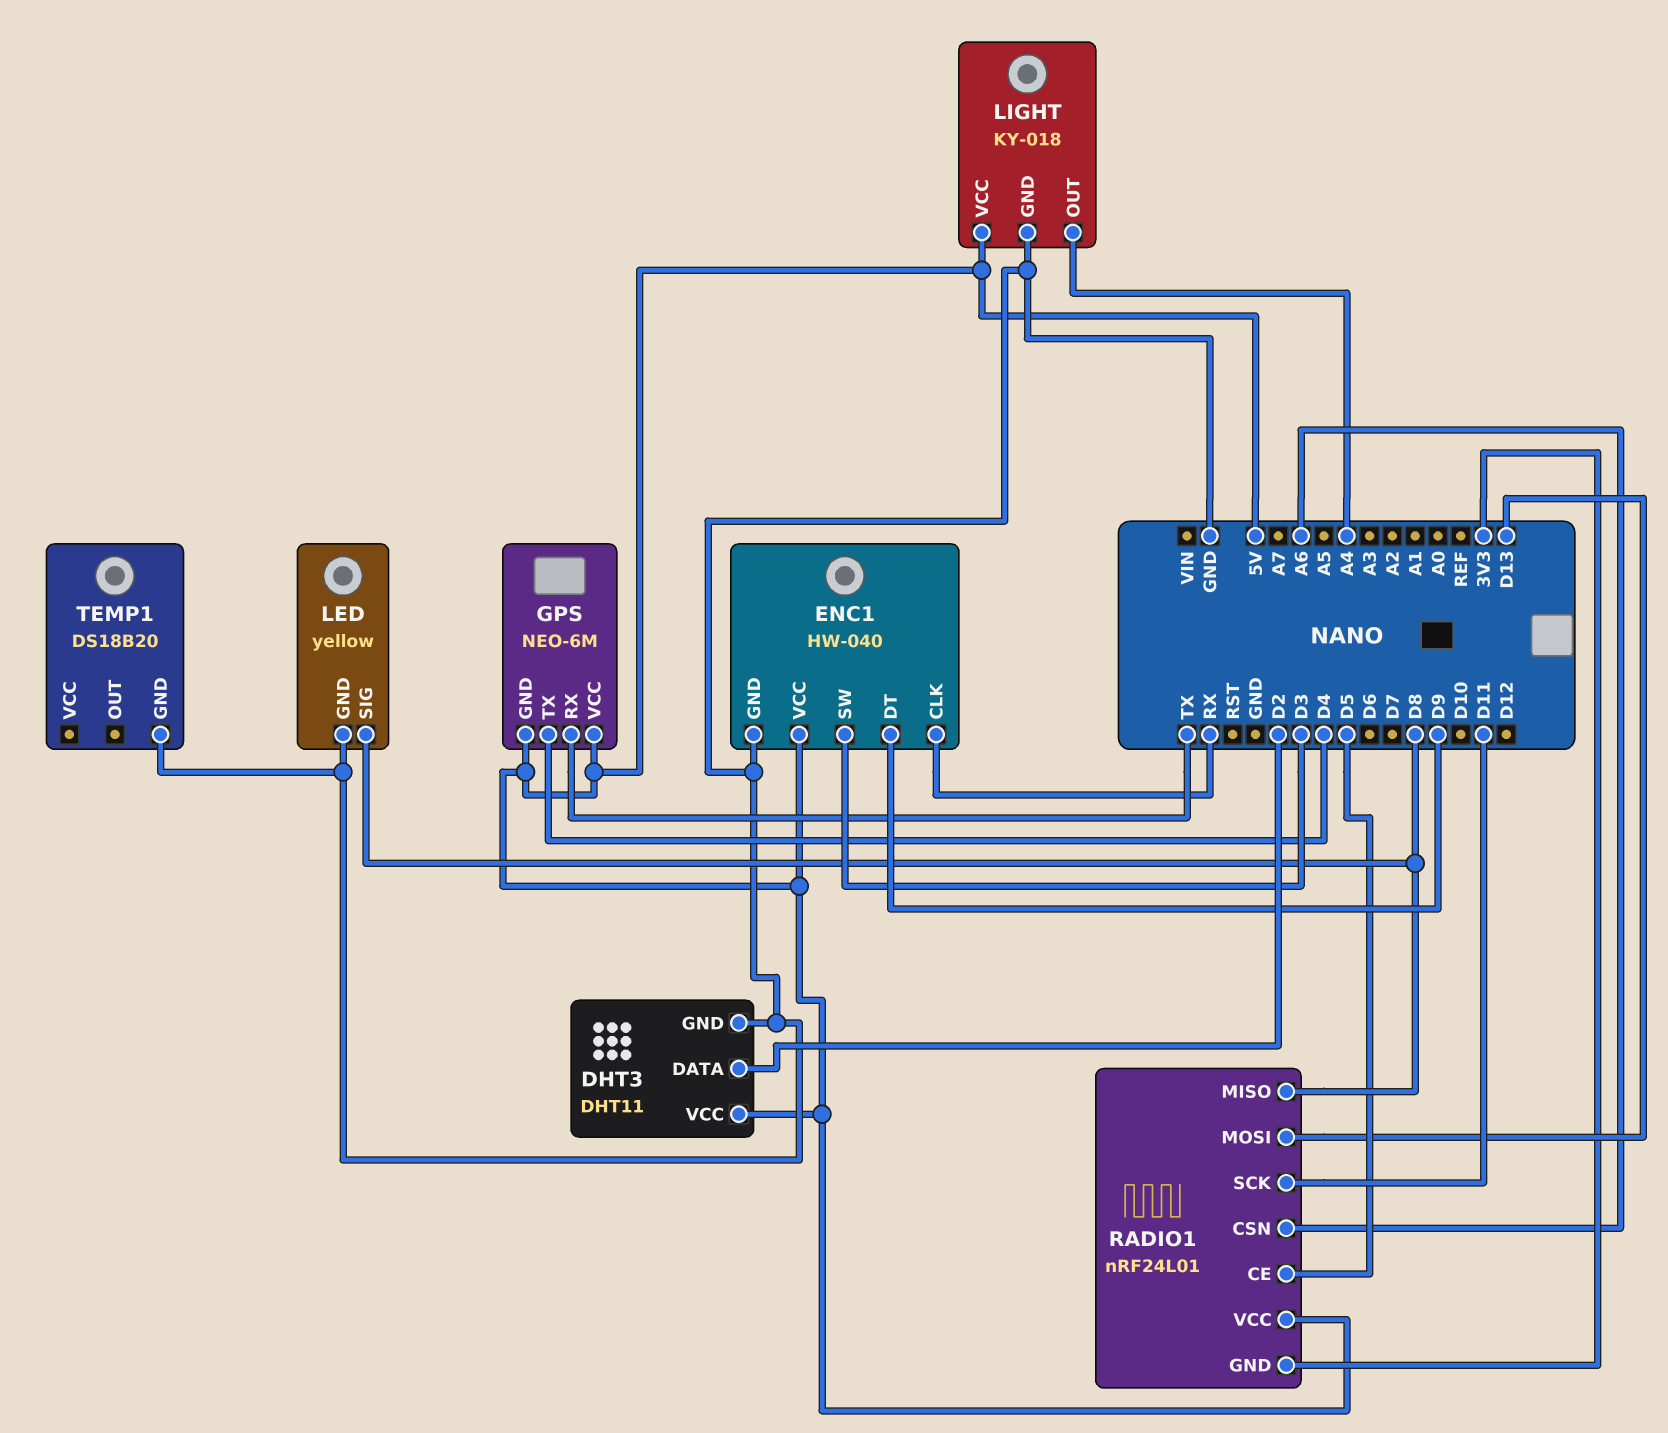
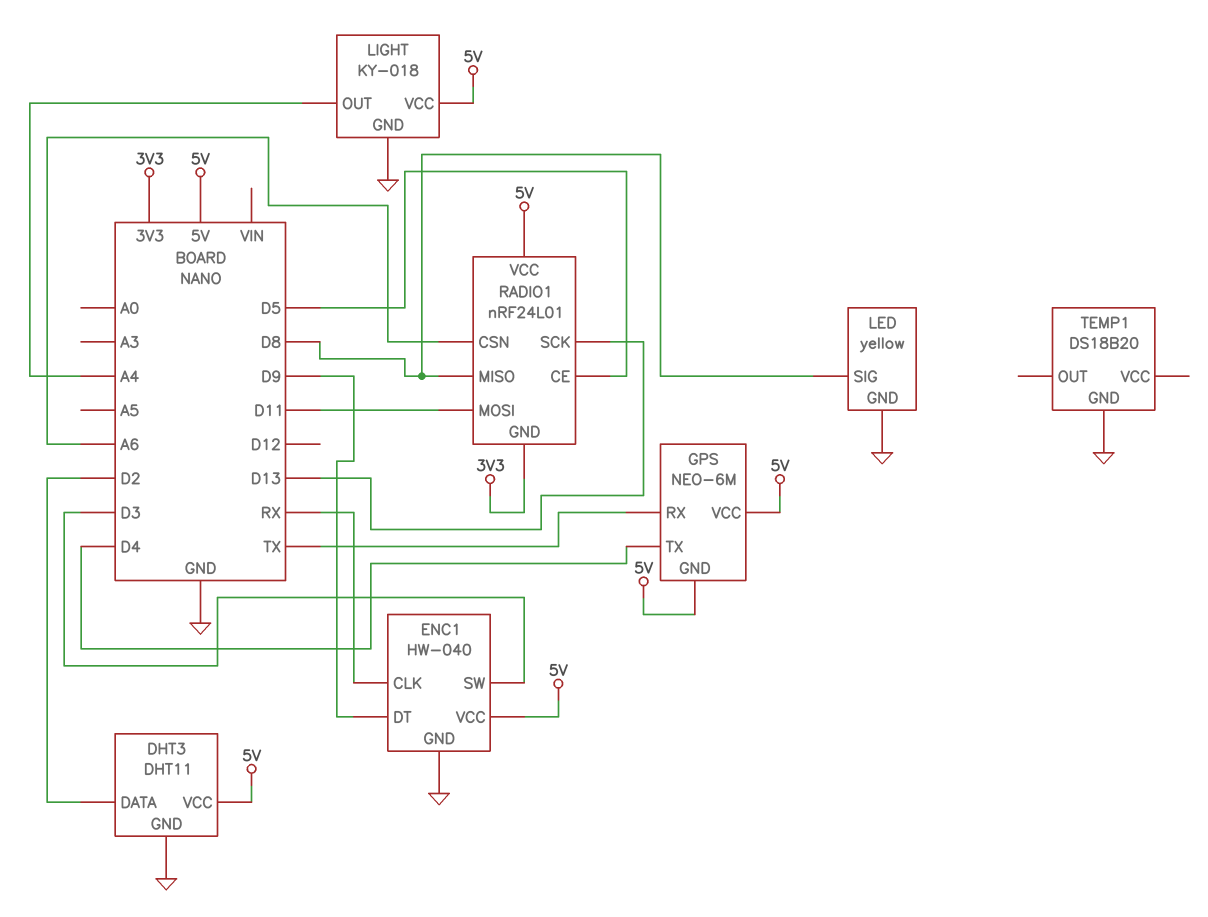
RADIO1 pin MOSI: D13 -> D11
RADIO1 pin SCK: D11 -> D13

